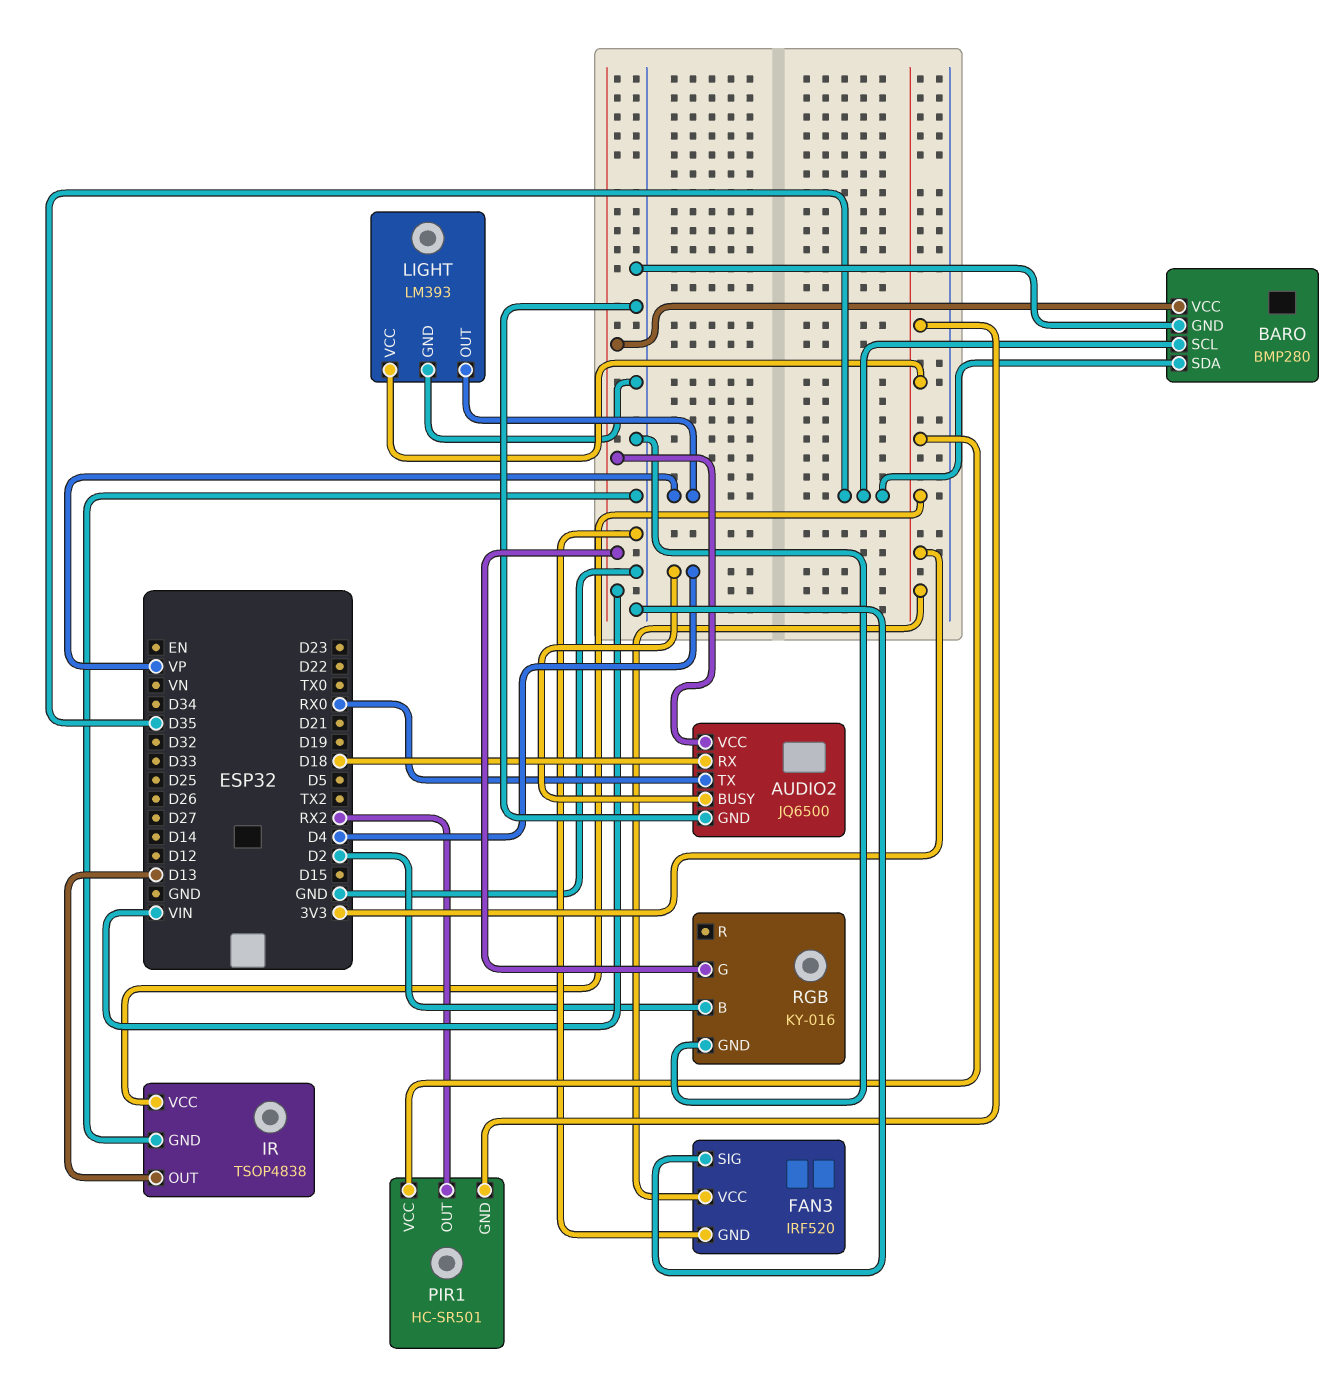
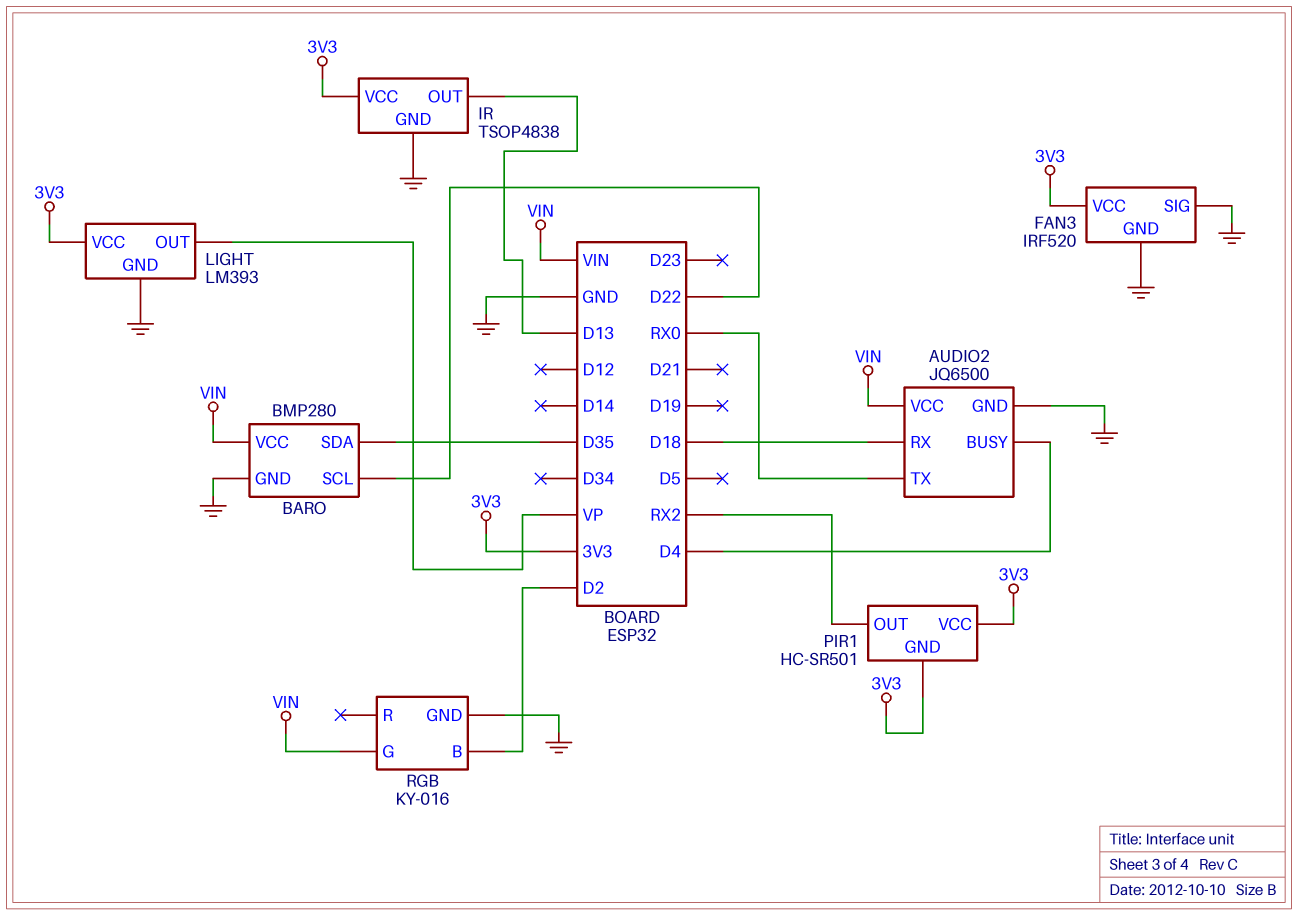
BARO pin SCL: D35 -> D22

